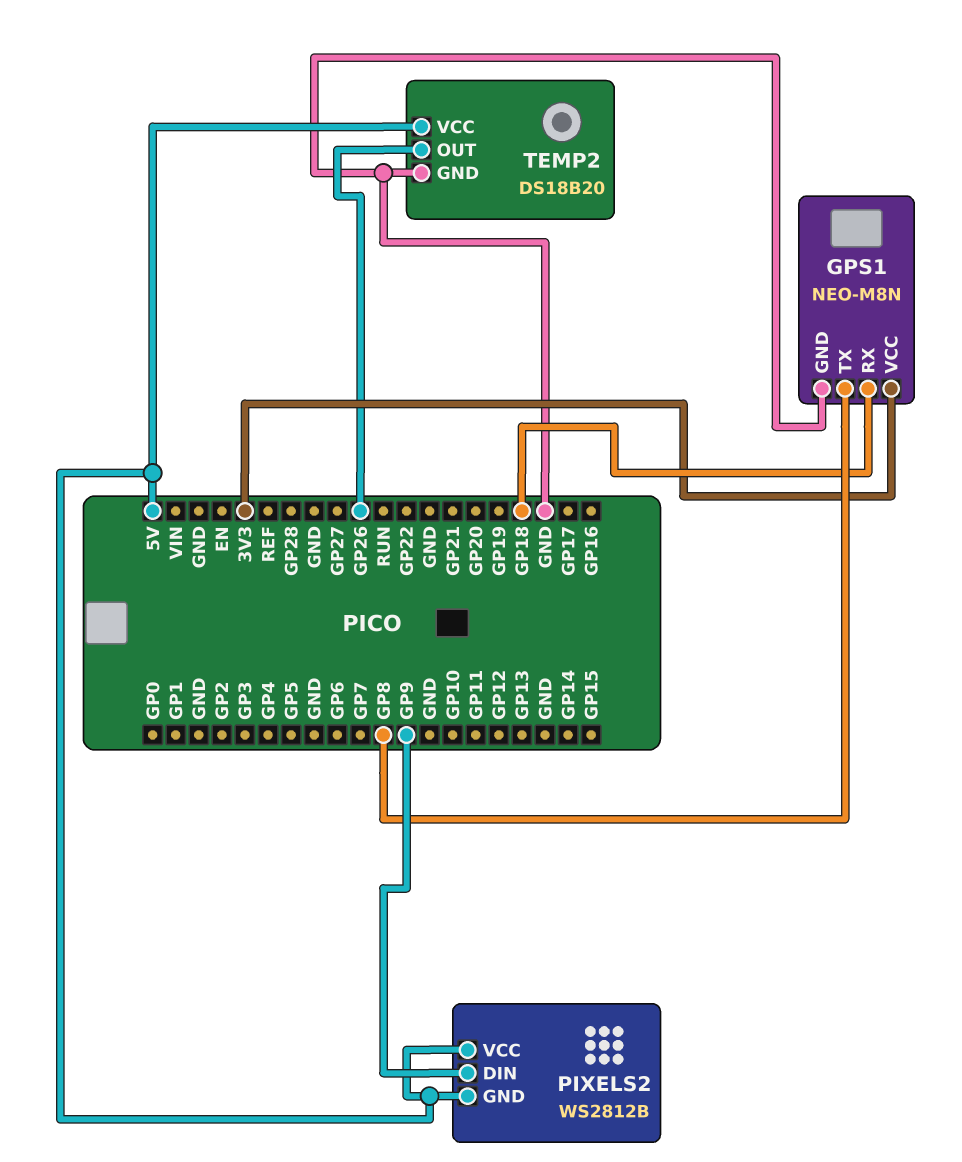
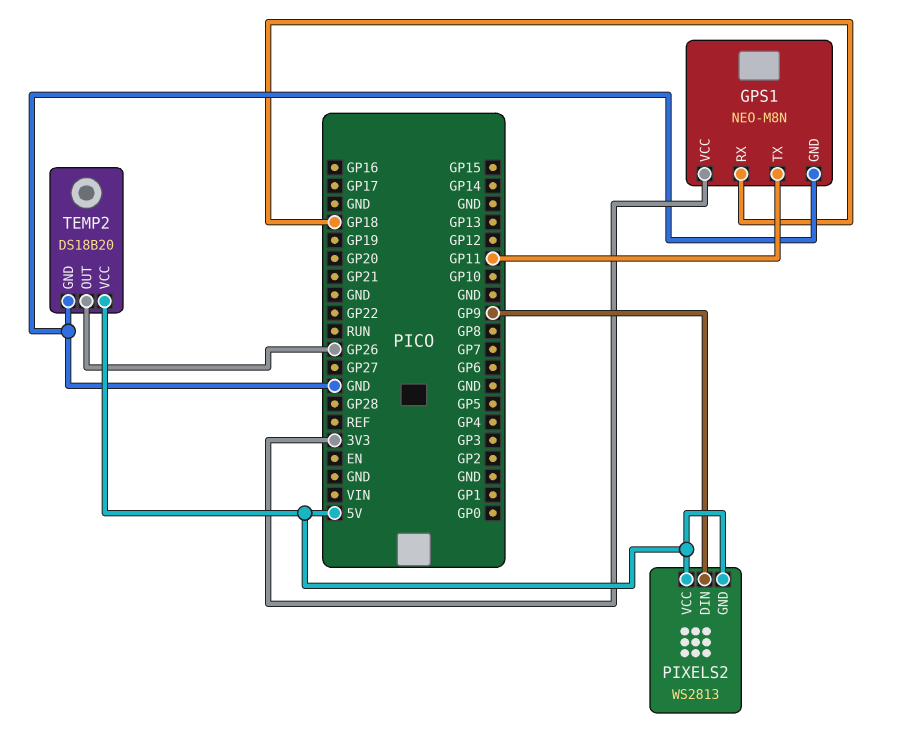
GPS1 pin TX: GP8 -> GP11
PIXELS2: WS2812B -> WS2813

